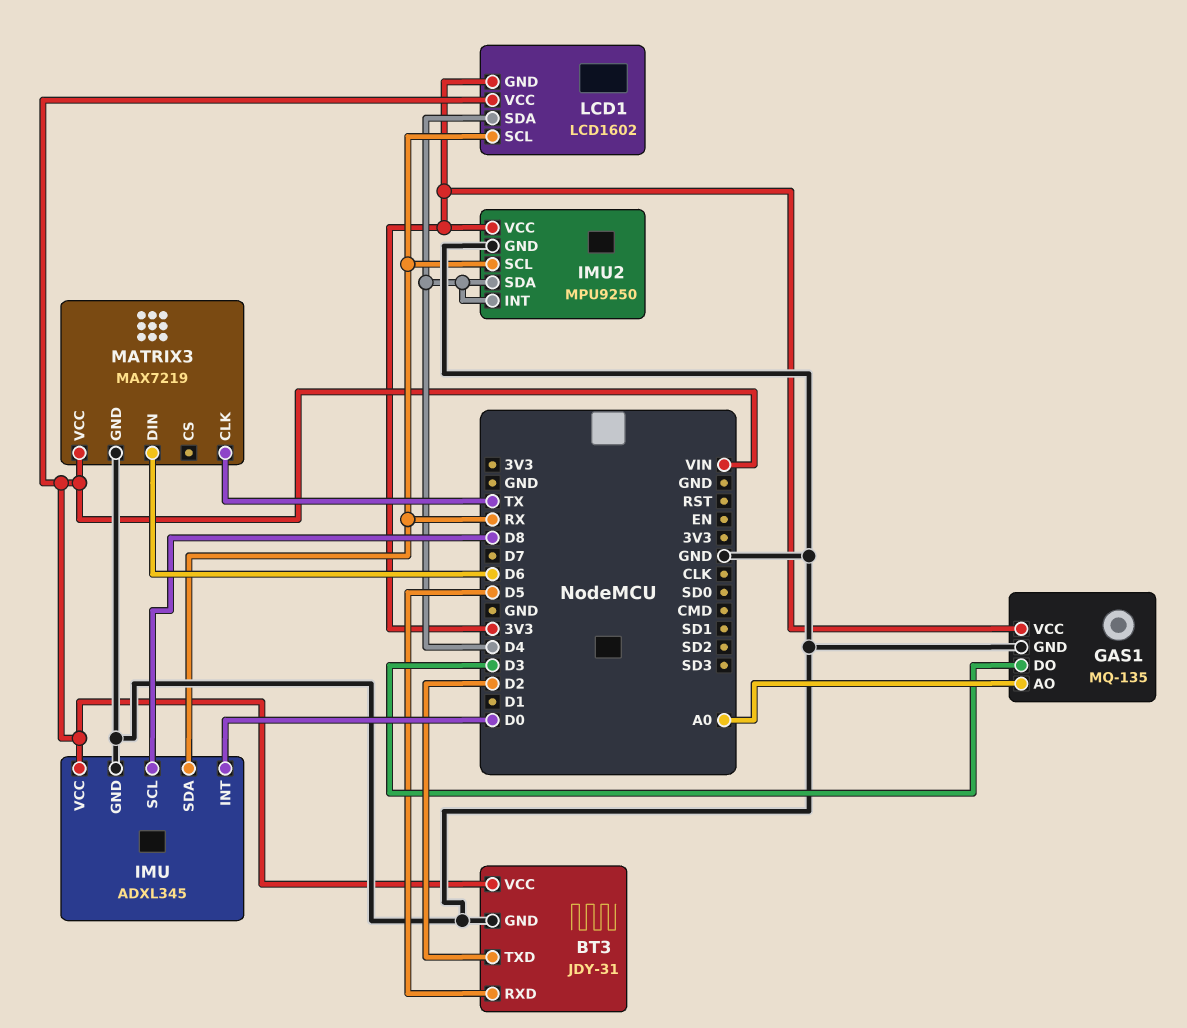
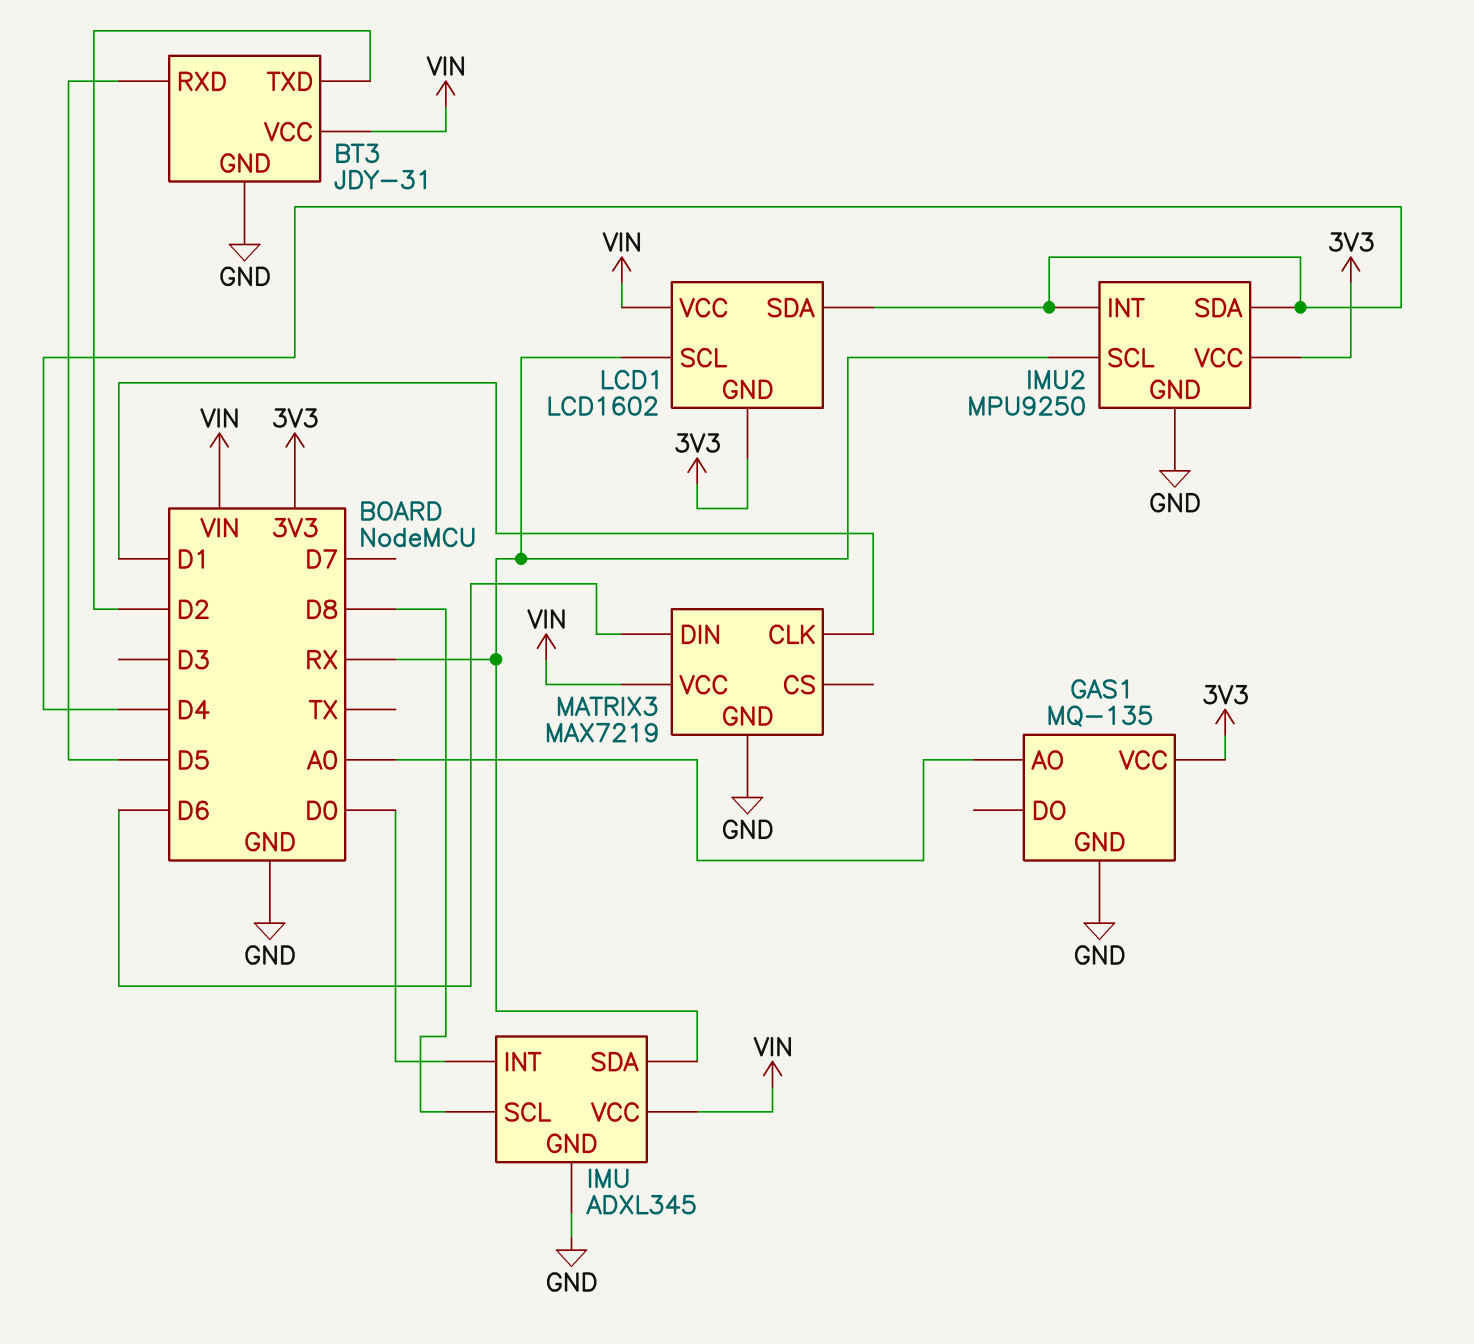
GAS1 pin DO: D3 -> none
MATRIX3 pin CLK: TX -> D1

